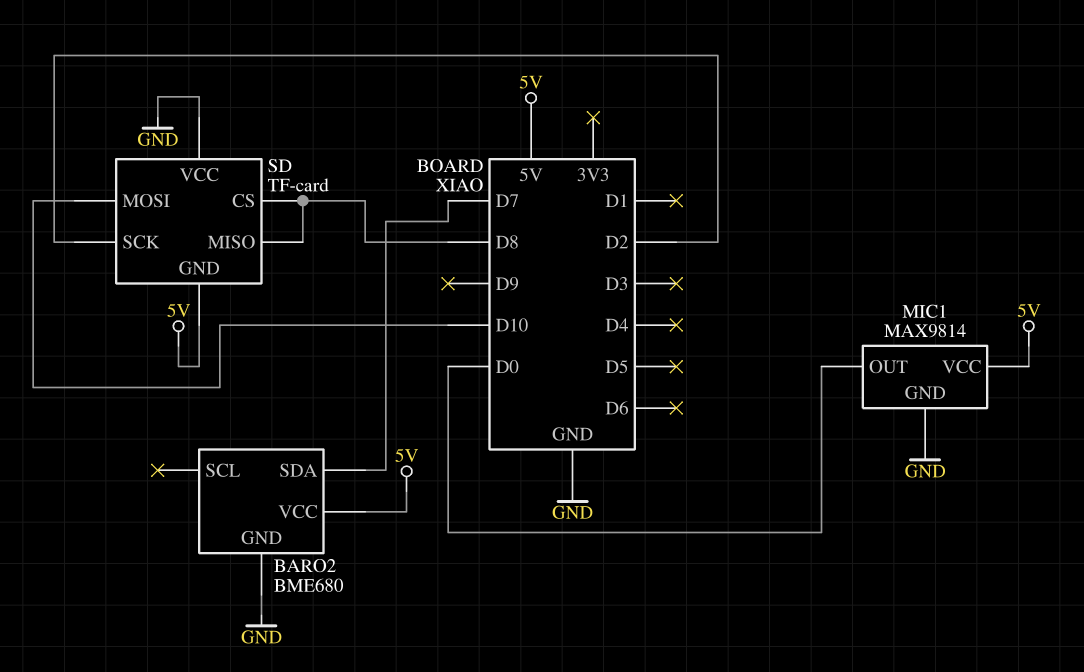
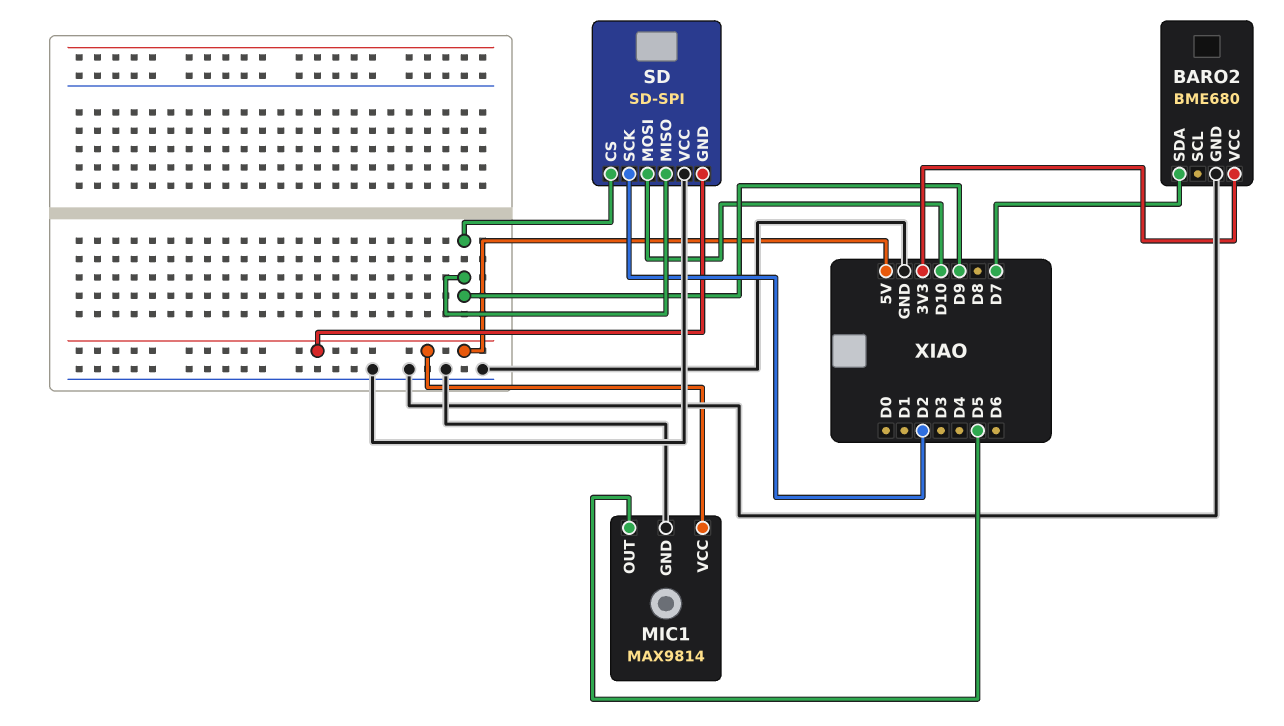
BARO2 pin VCC: 5V -> 3V3
MIC1 pin OUT: D0 -> D5
SD: TF-card -> SD-SPI
SD pin CS: D8 -> D9
SD pin MISO: D8 -> D9

